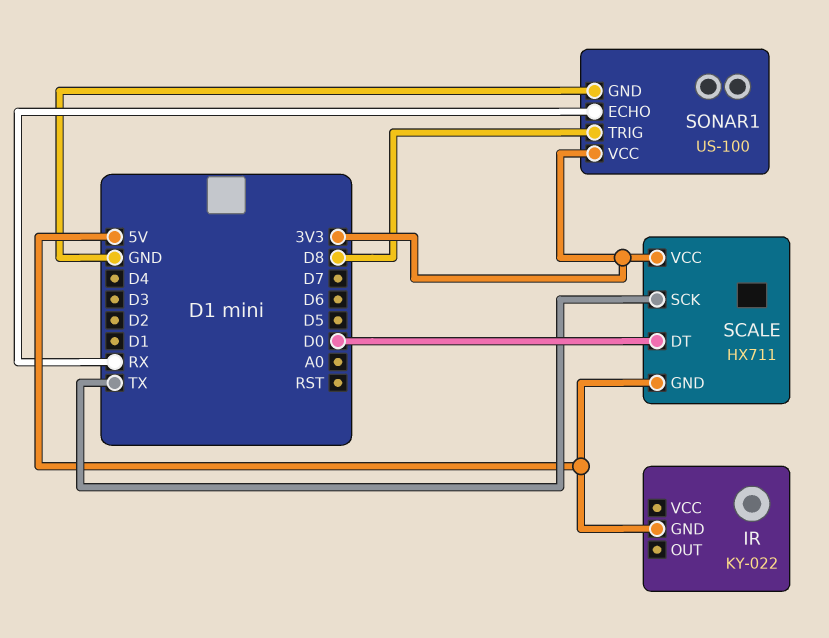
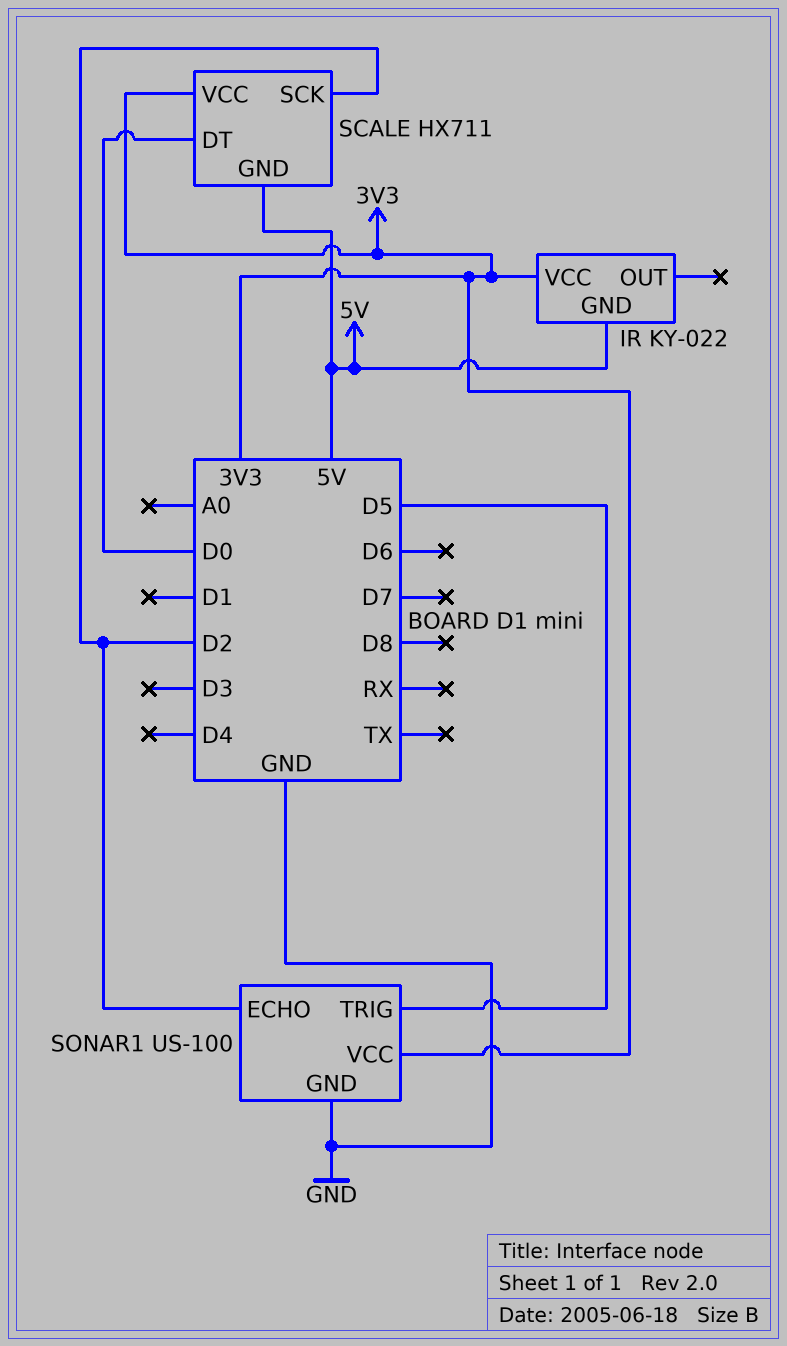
IR pin VCC: none -> 3V3
SCALE pin SCK: TX -> D2
SONAR1 pin ECHO: RX -> D2
SONAR1 pin TRIG: D8 -> D5

